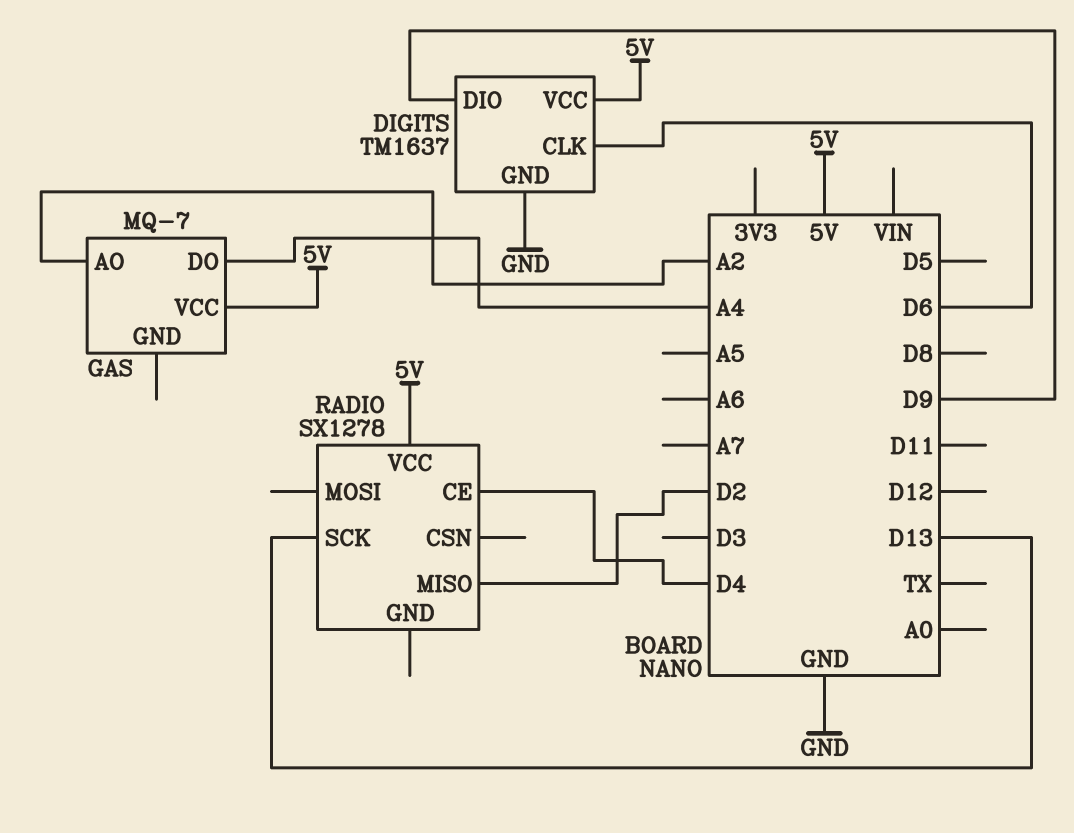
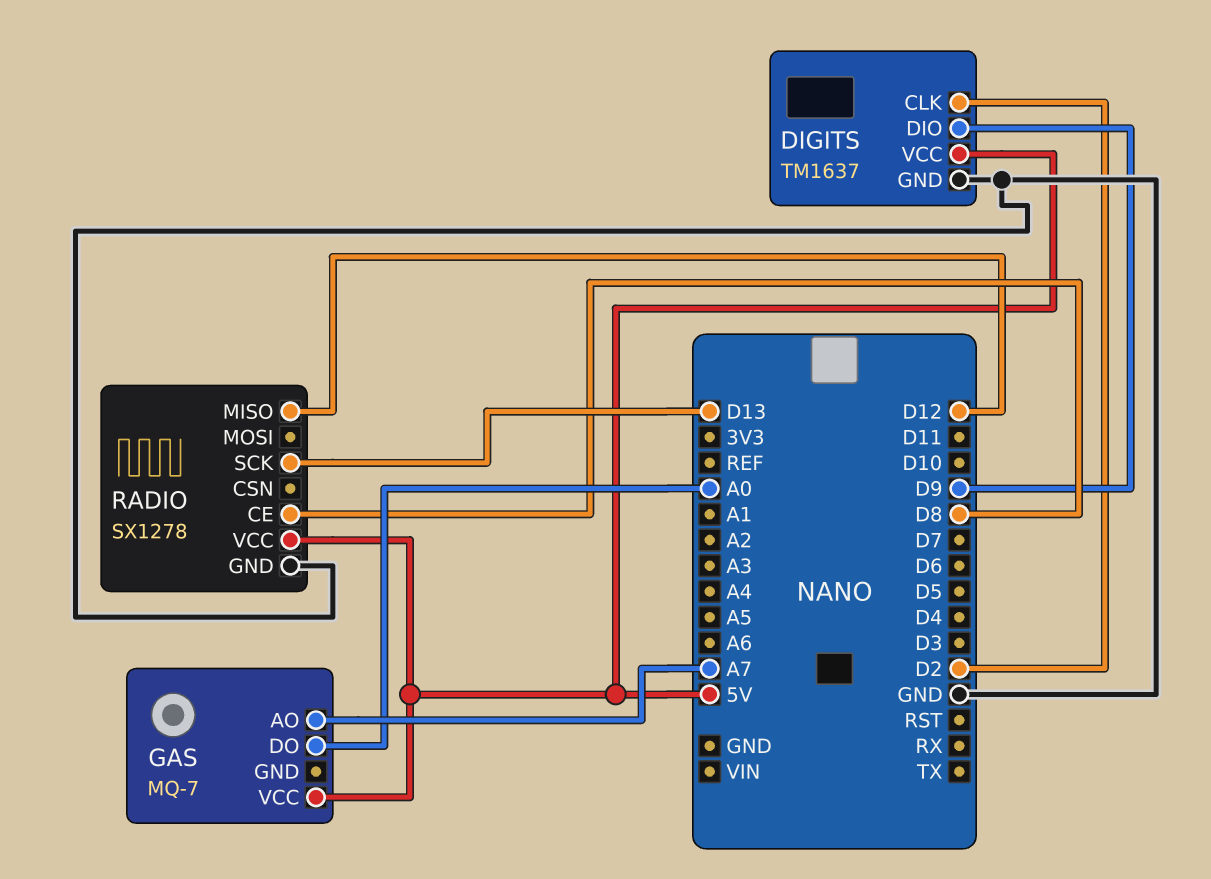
DIGITS pin CLK: D6 -> D2
GAS pin AO: A2 -> A7
GAS pin DO: A4 -> A0
RADIO pin CE: D4 -> D8
RADIO pin GND: none -> GND
RADIO pin MISO: D2 -> D12

